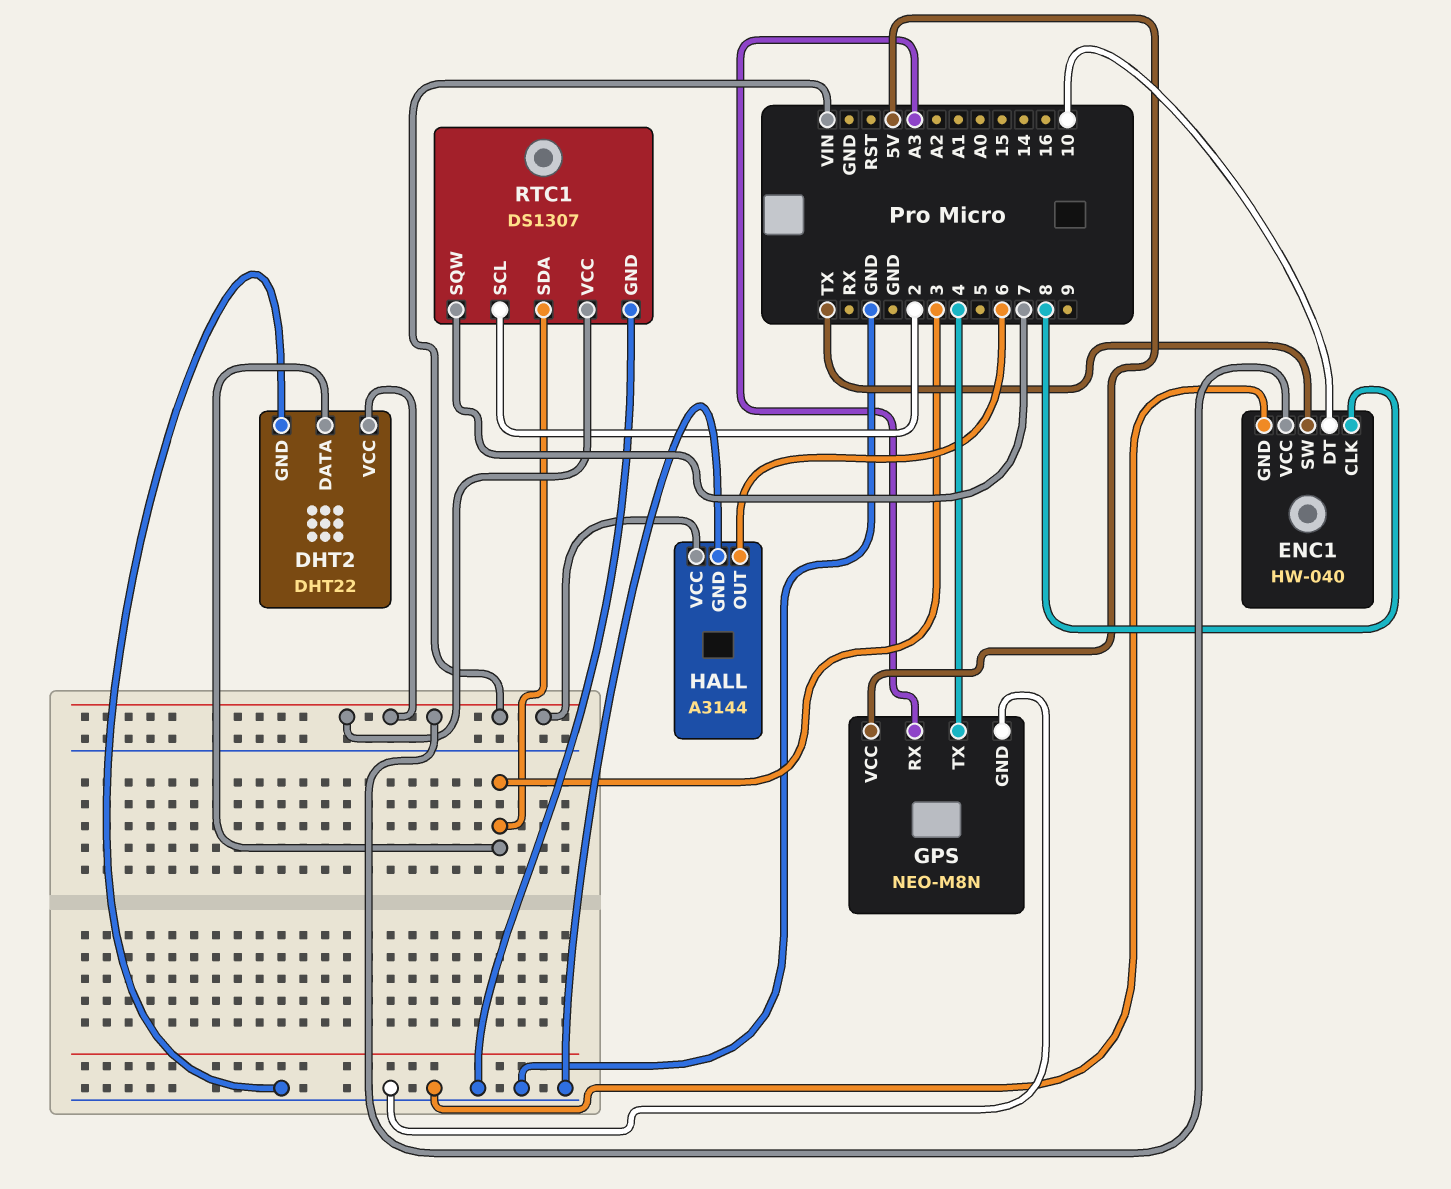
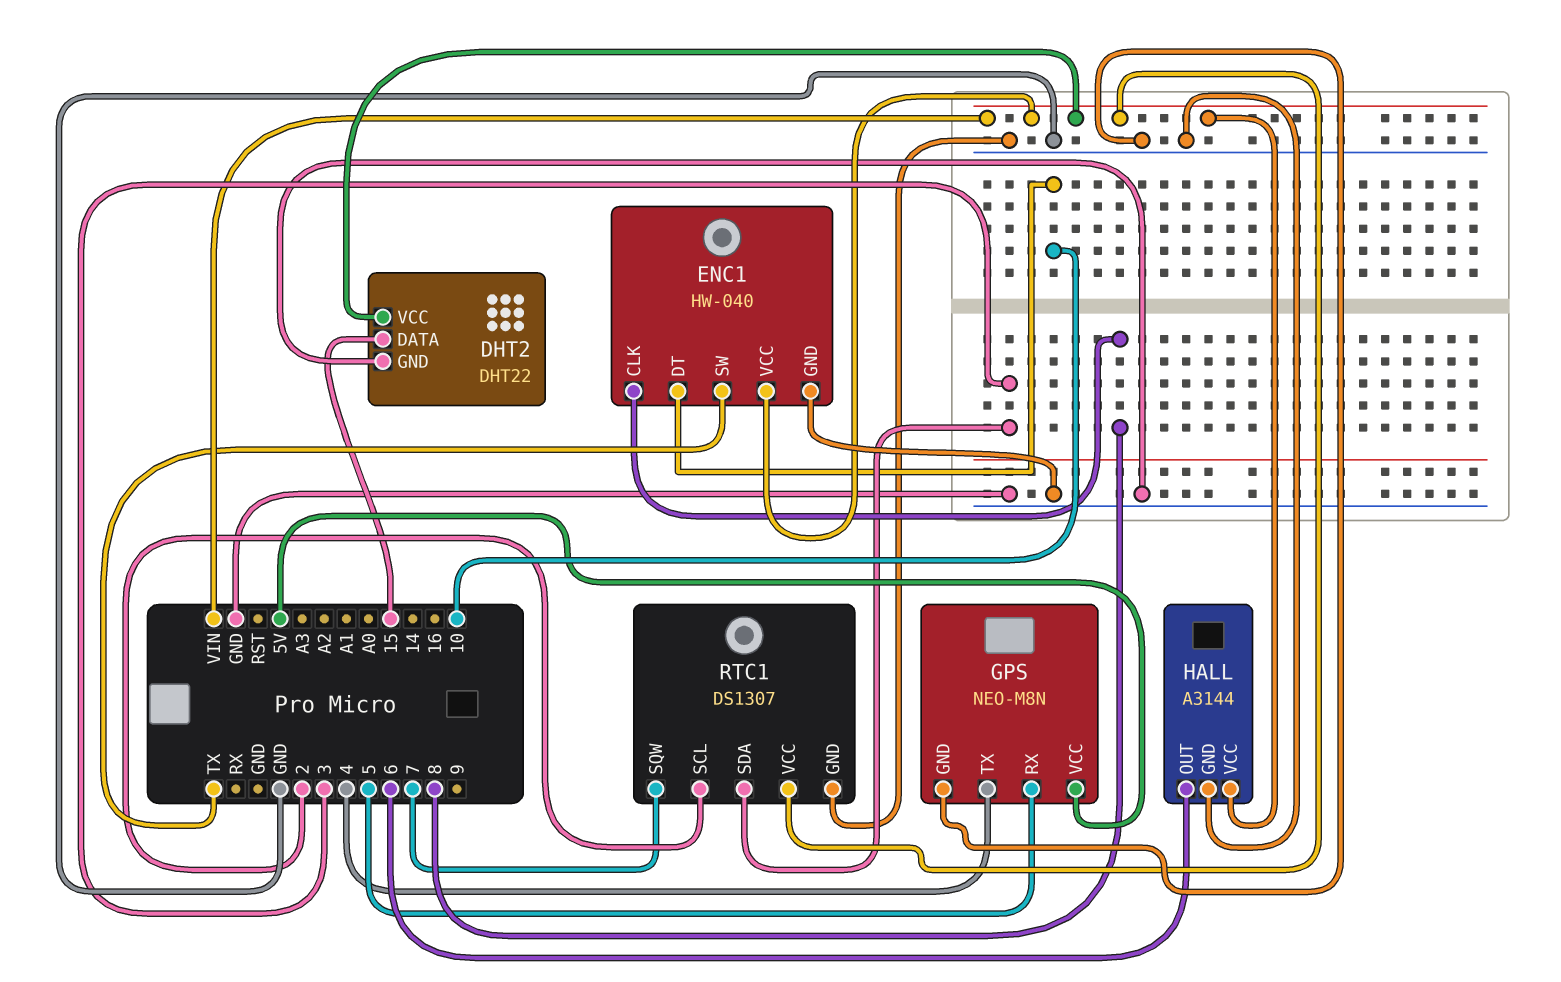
DHT2 pin DATA: 3 -> 15
GPS pin RX: A3 -> 5

